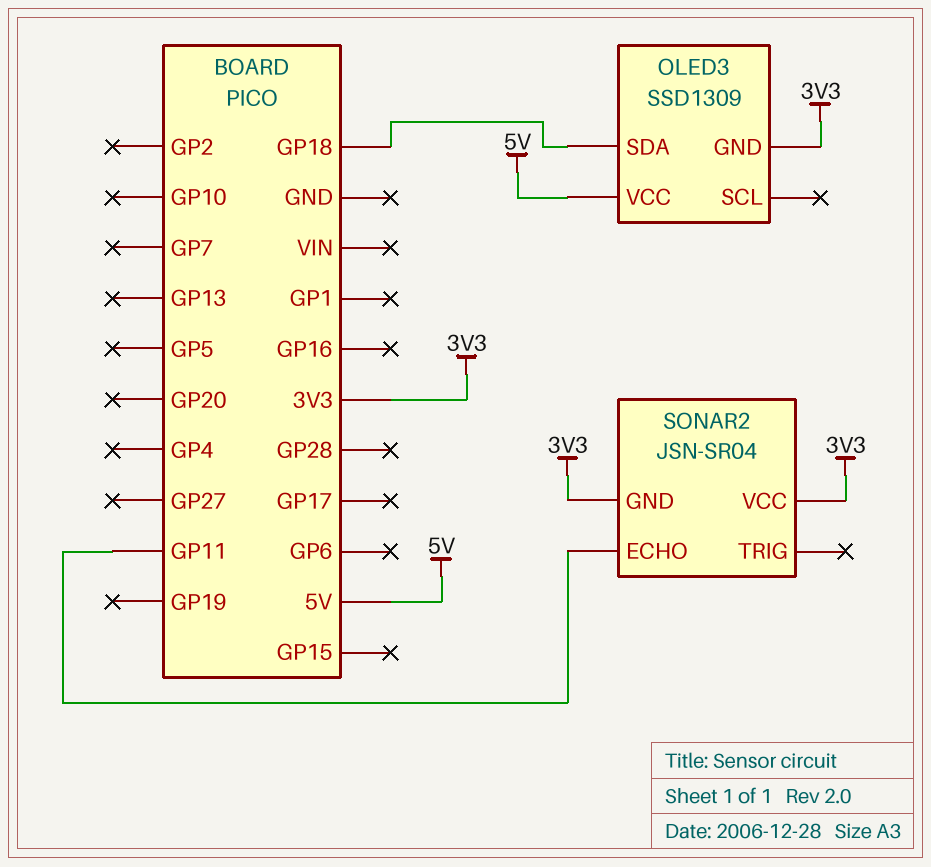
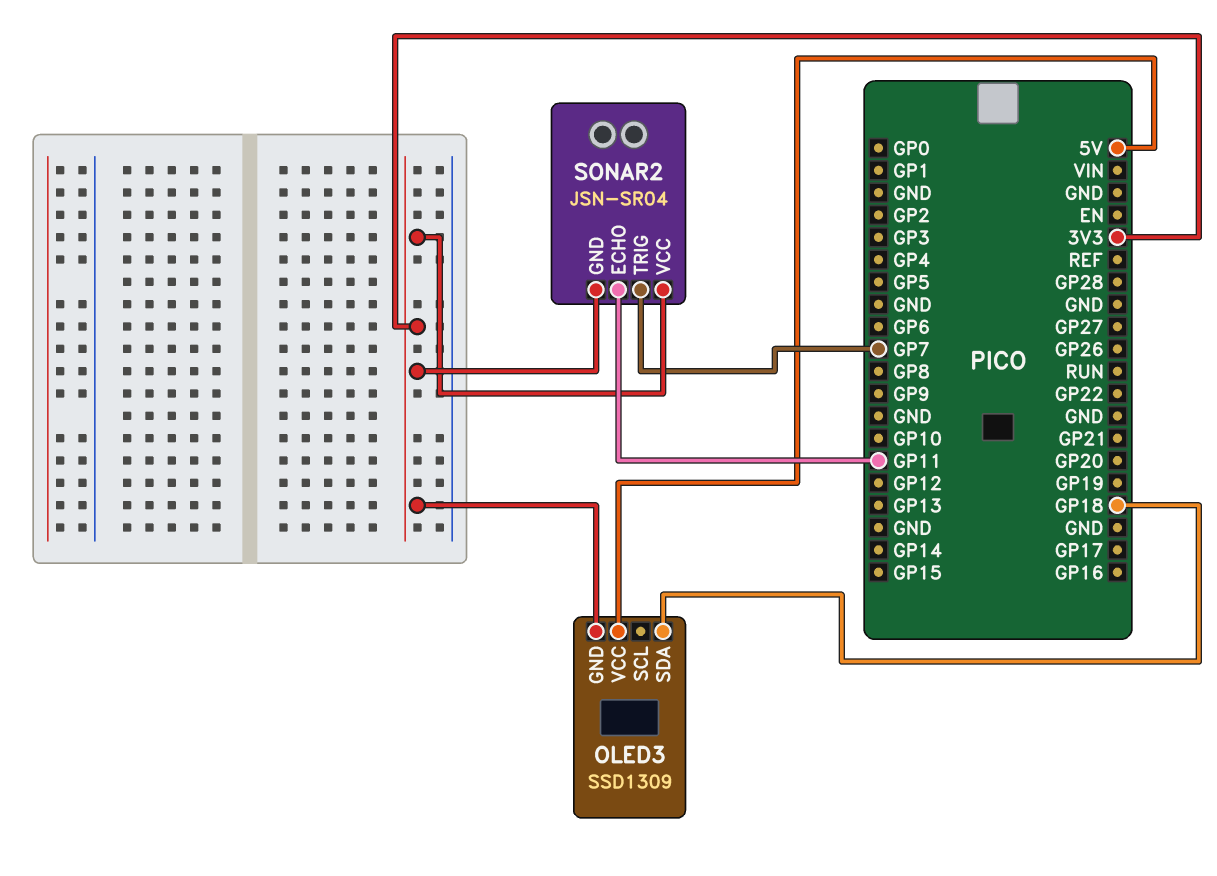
SONAR2 pin TRIG: none -> GP7

